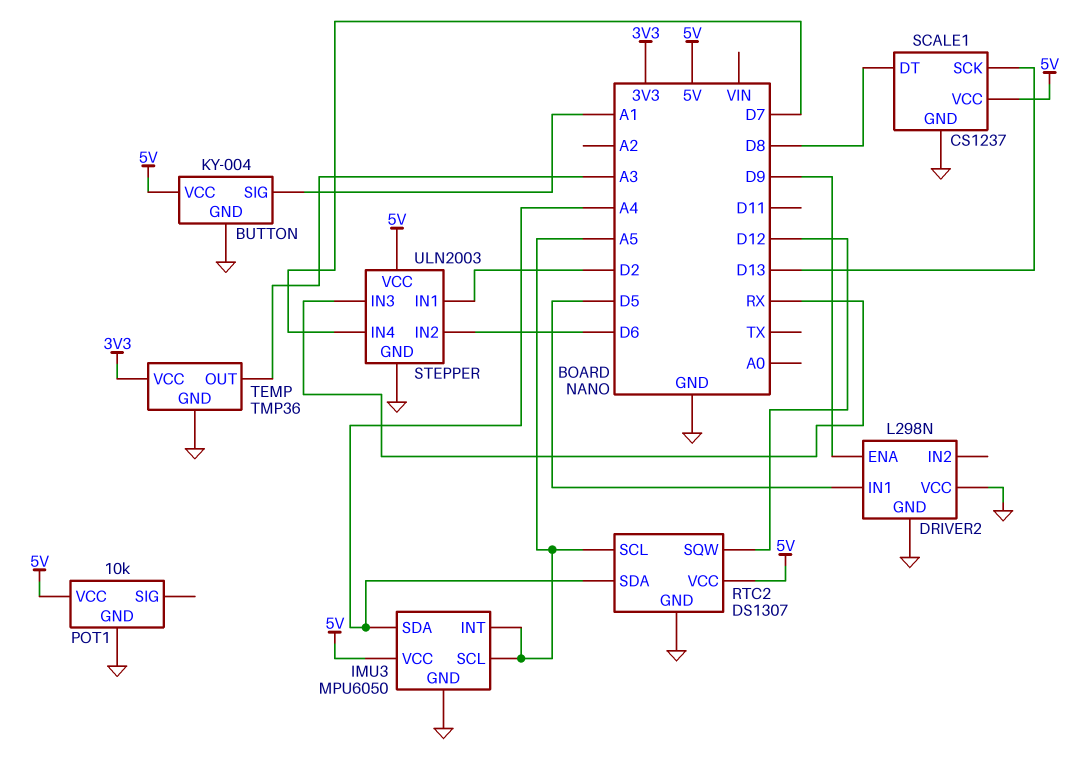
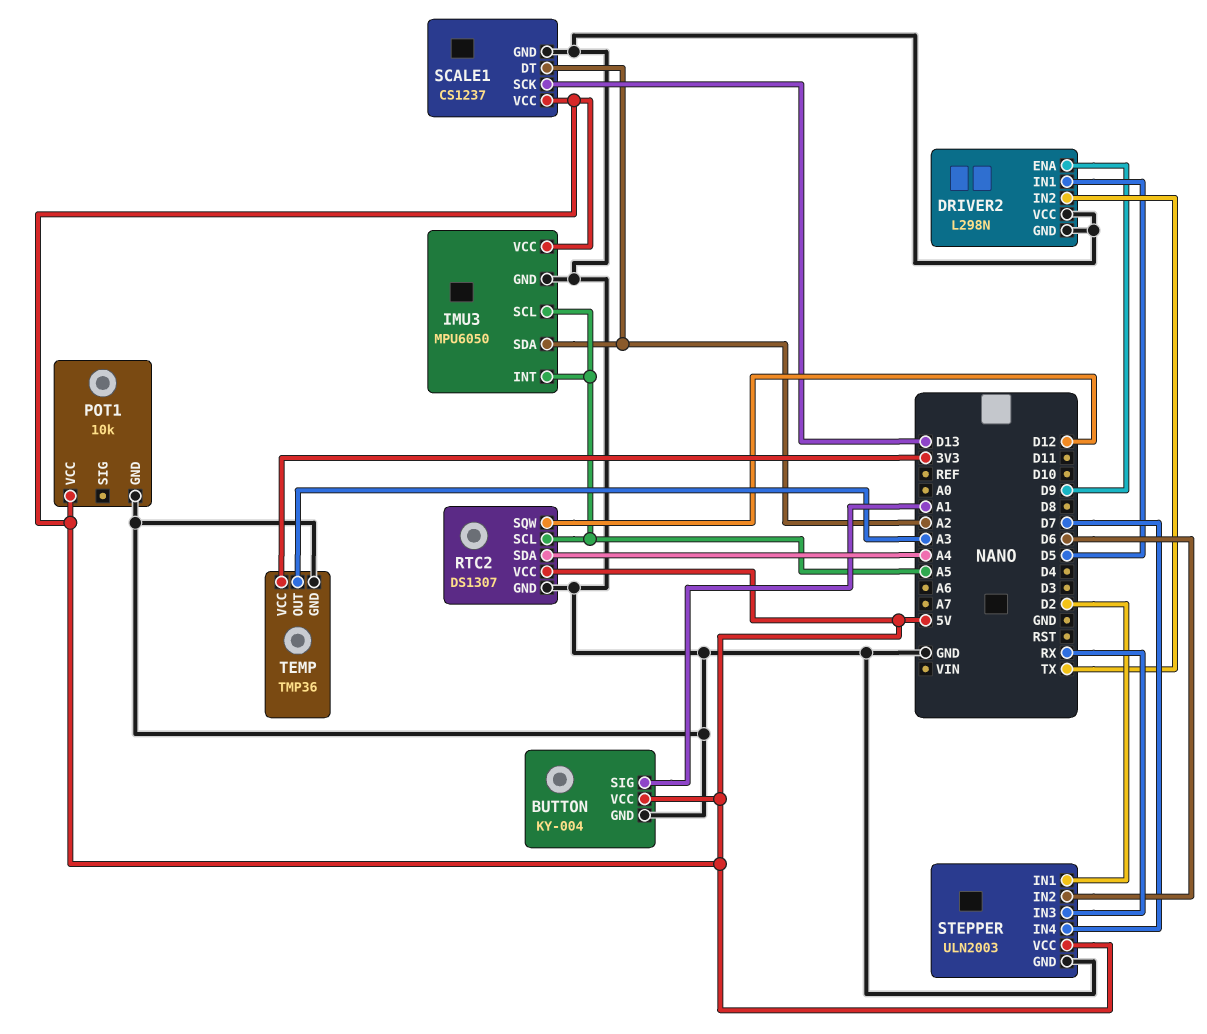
DRIVER2 pin IN2: none -> TX
IMU3 pin SDA: A4 -> A2
SCALE1 pin DT: D8 -> A2

